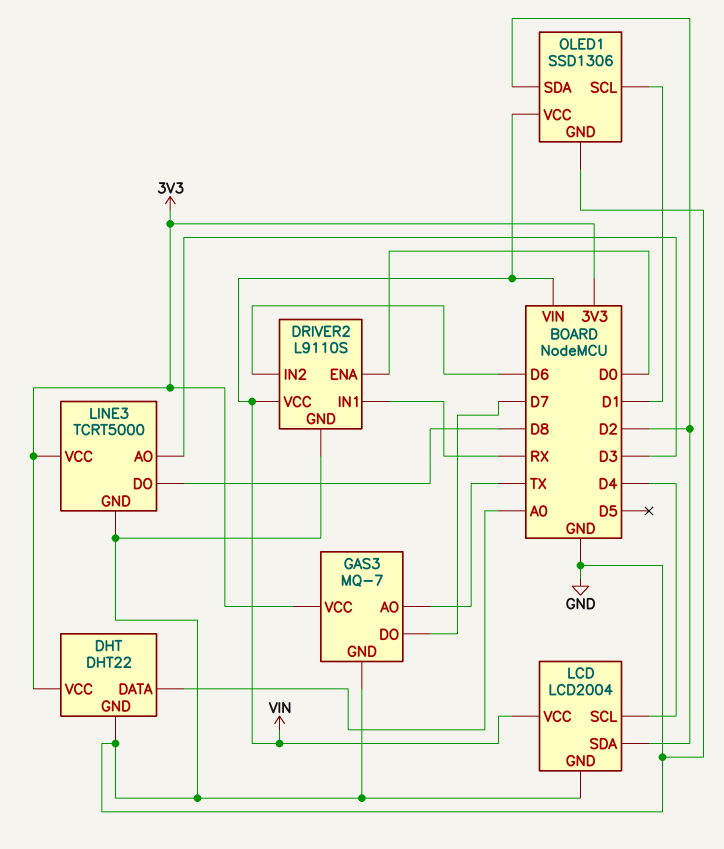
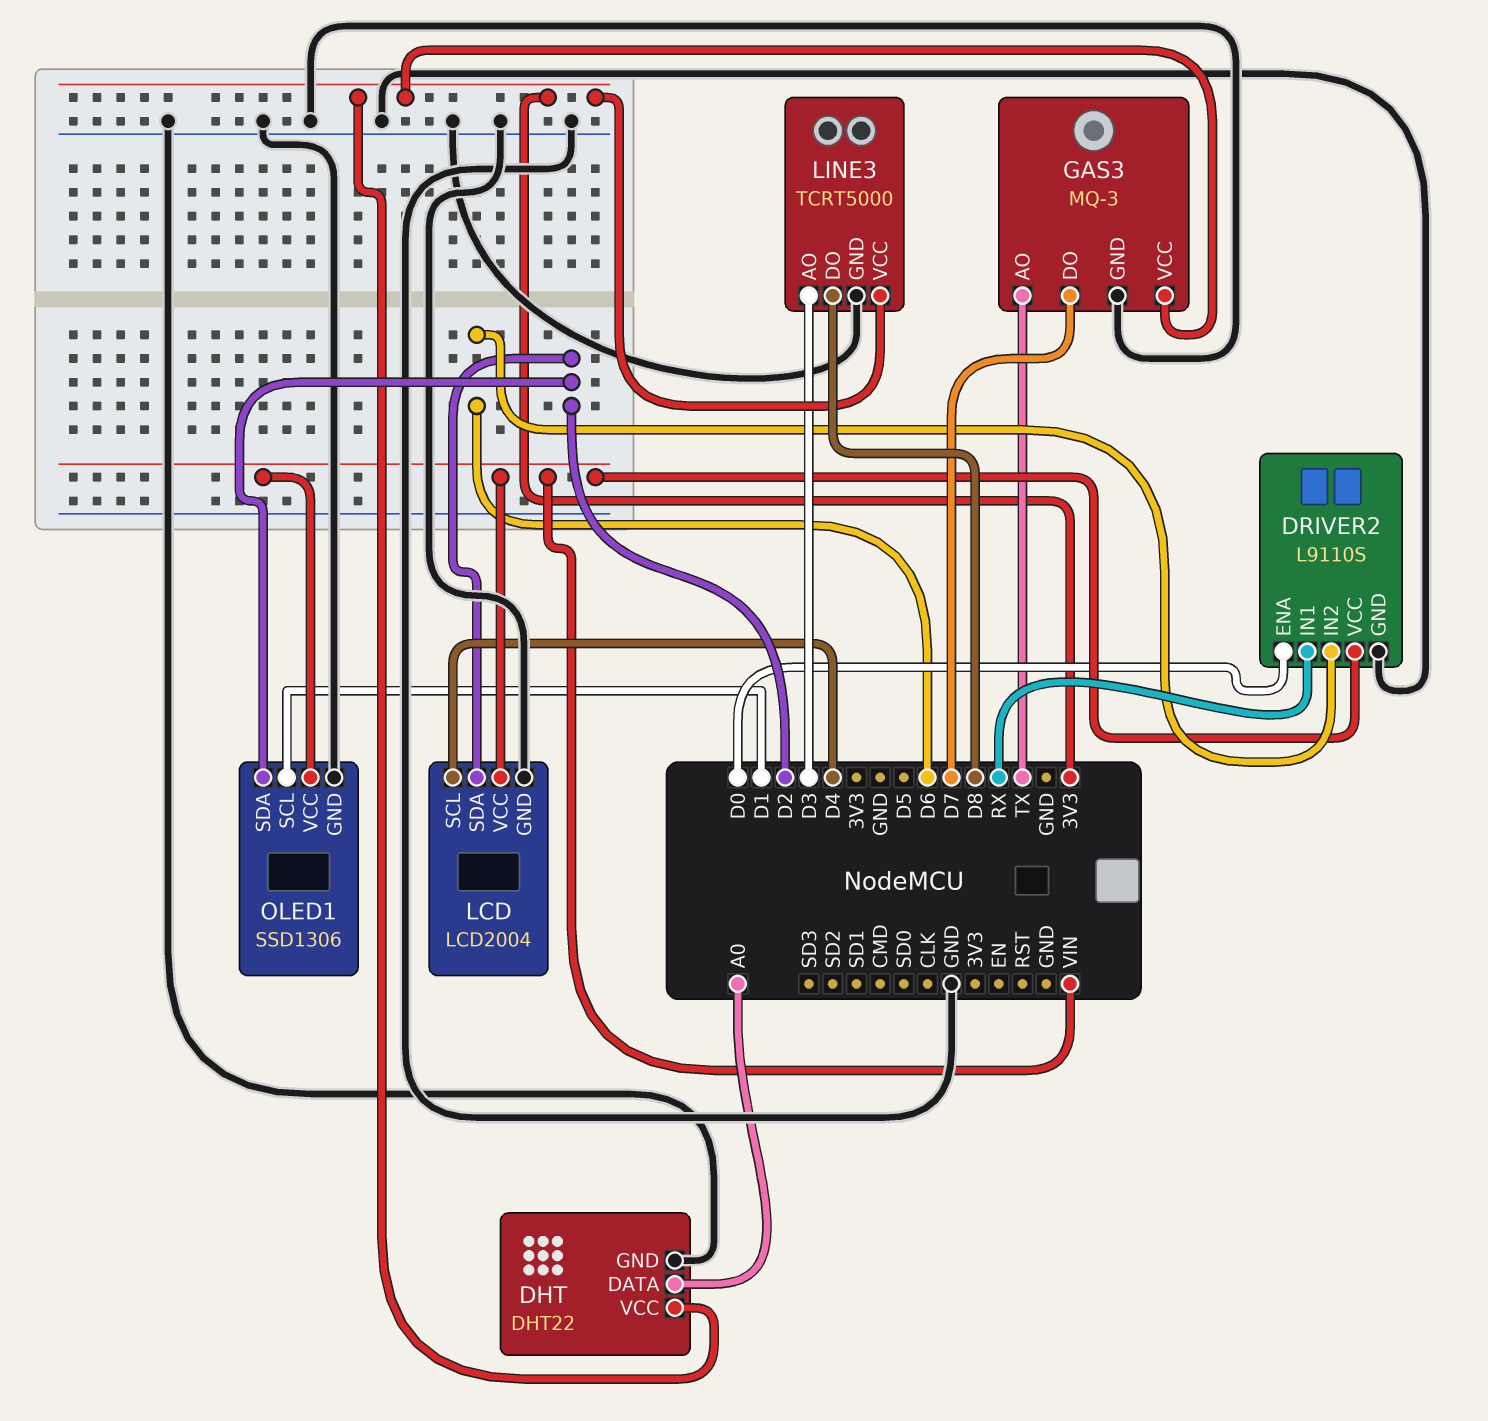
GAS3: MQ-7 -> MQ-3

